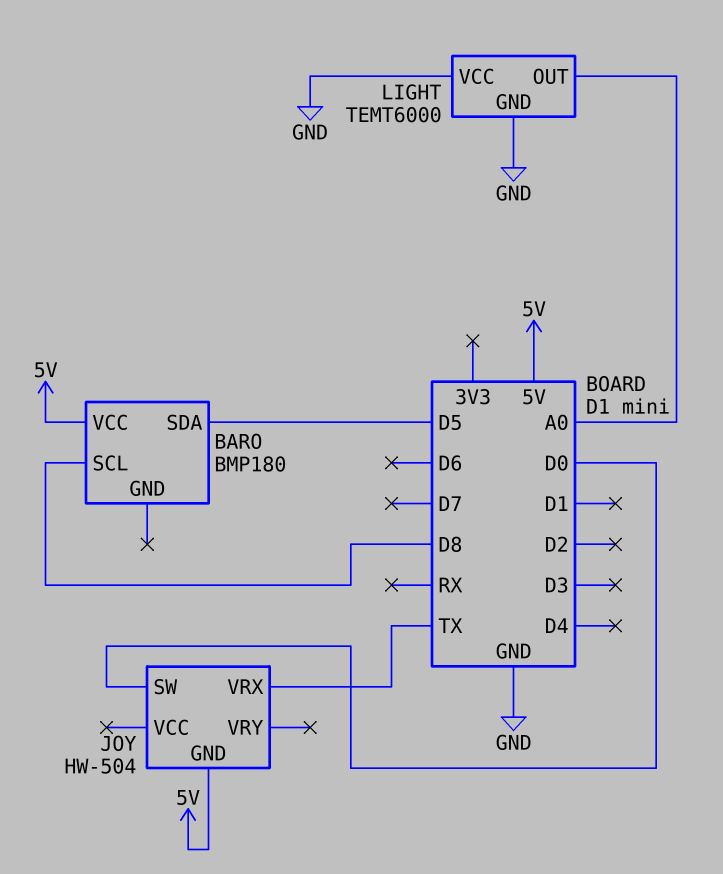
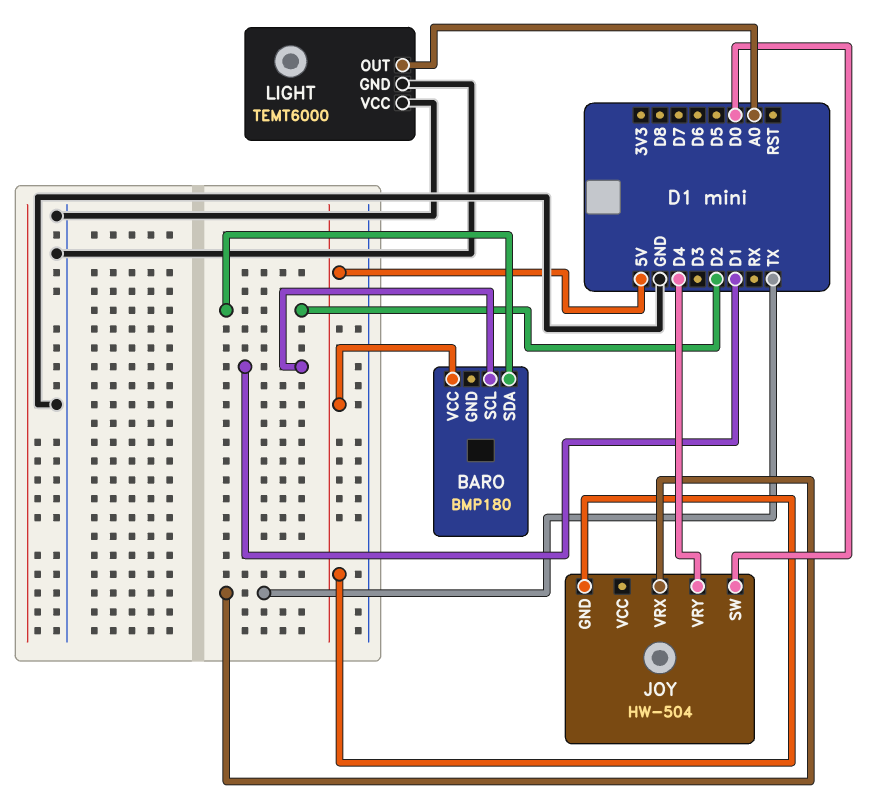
BARO pin SCL: D8 -> D1
BARO pin SDA: D5 -> D2
JOY pin VRY: none -> D4

